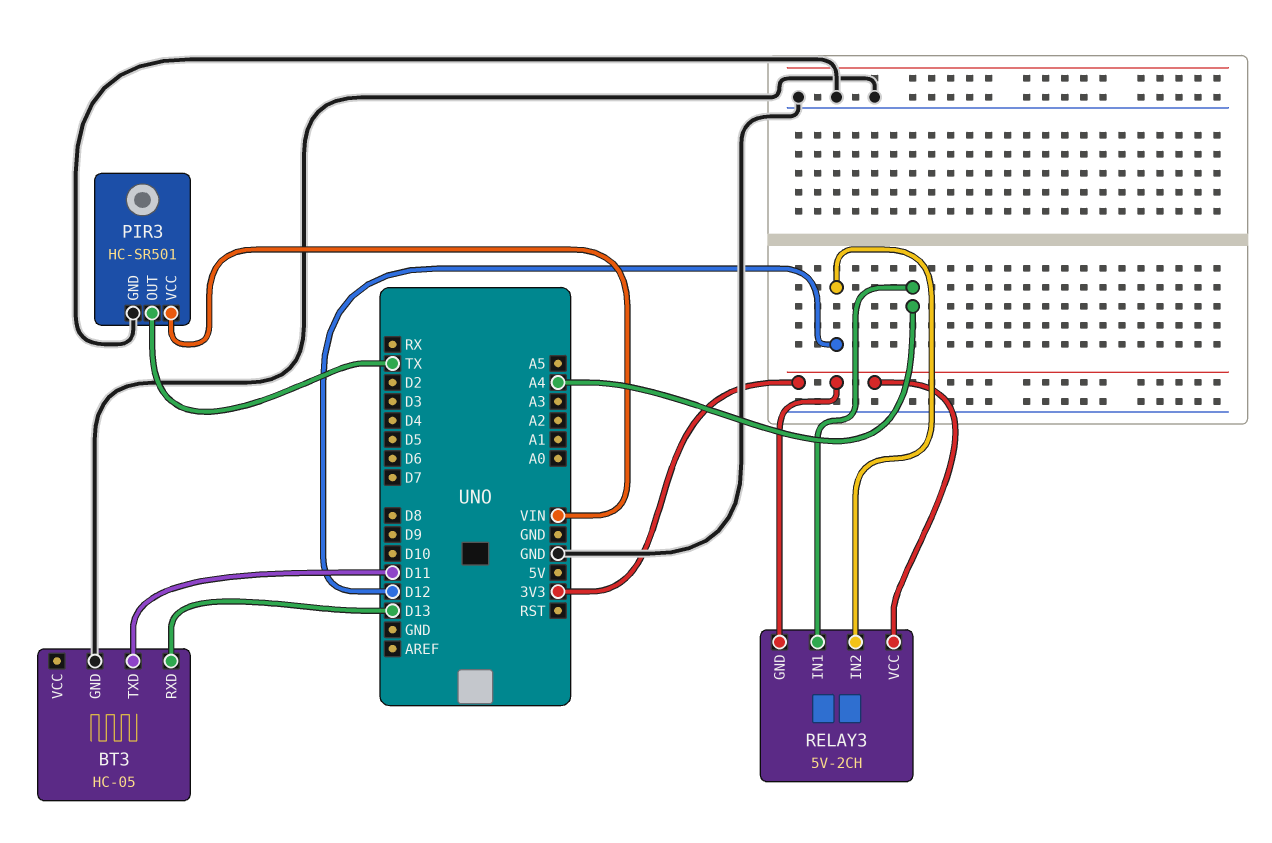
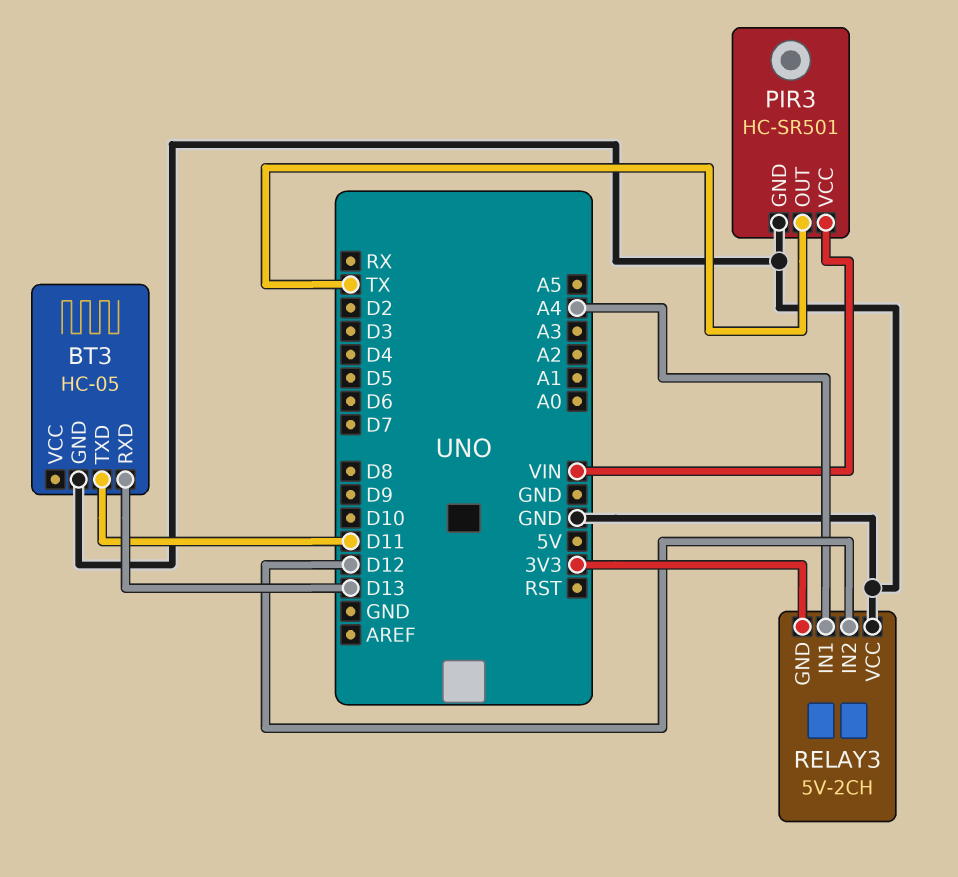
RELAY3 pin VCC: 3V3 -> GND

